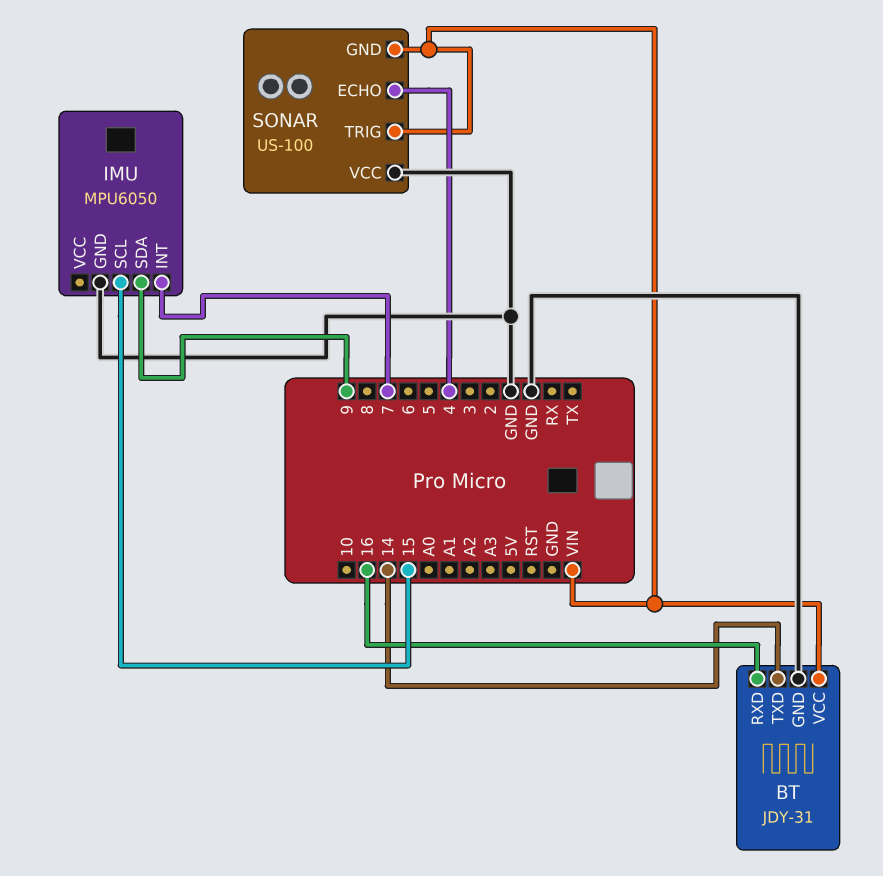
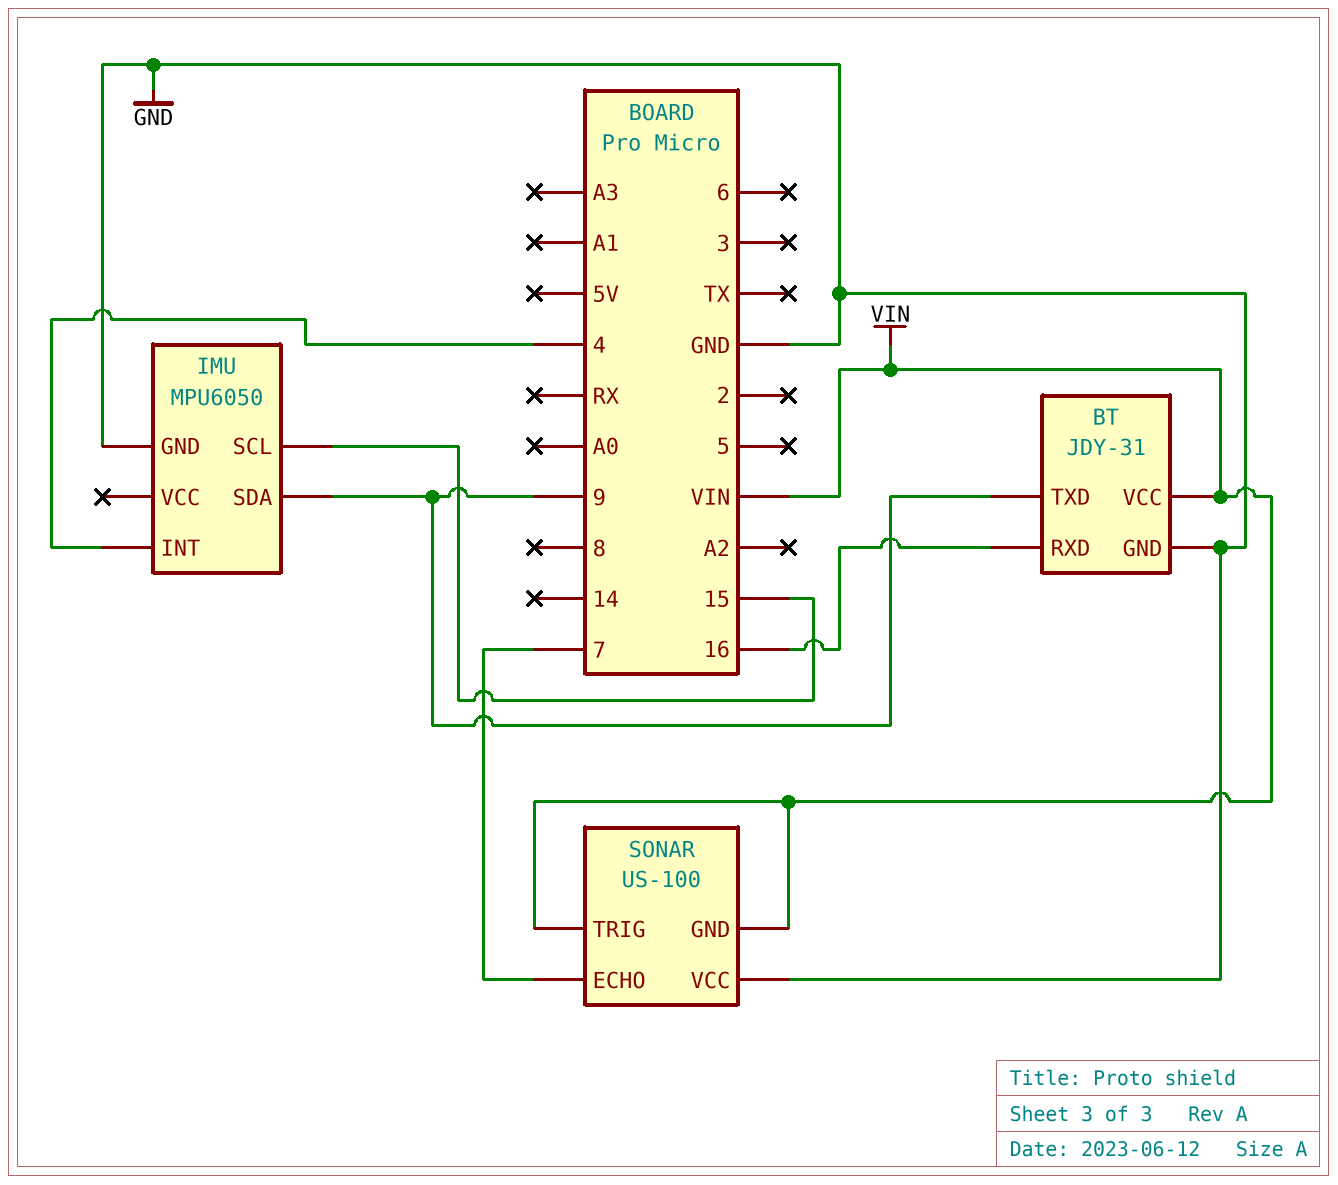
BT pin TXD: 14 -> 9
IMU pin INT: 7 -> 4
SONAR pin ECHO: 4 -> 7

